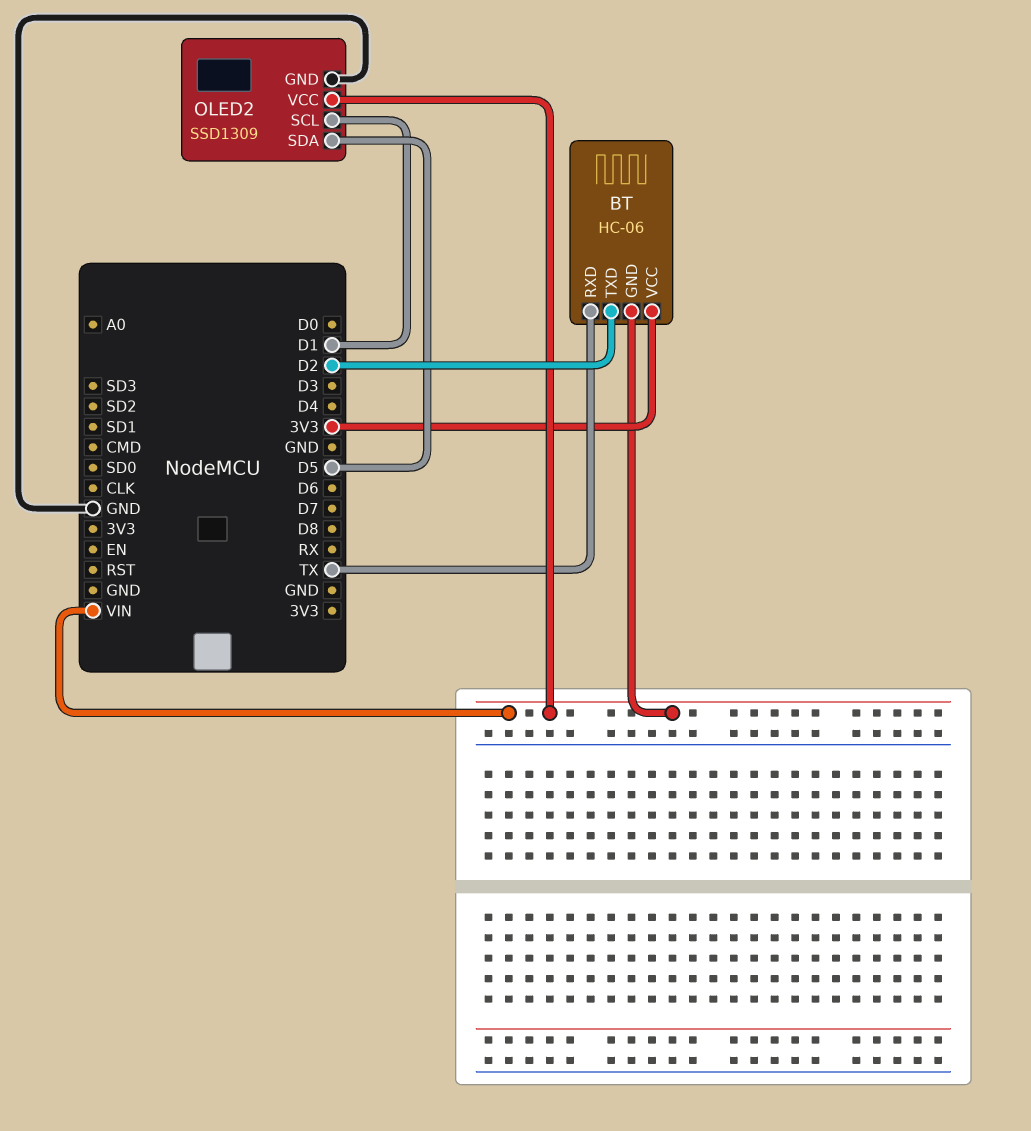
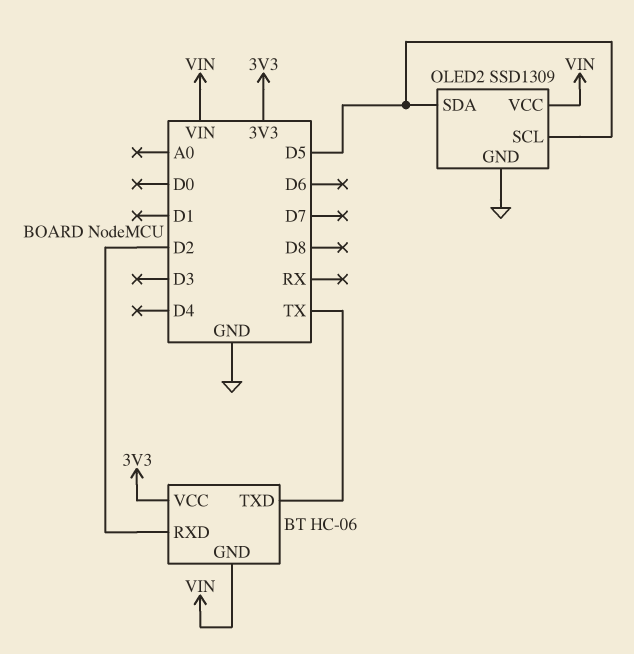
BT pin RXD: TX -> D2
BT pin TXD: D2 -> TX
OLED2 pin SCL: D1 -> D5

